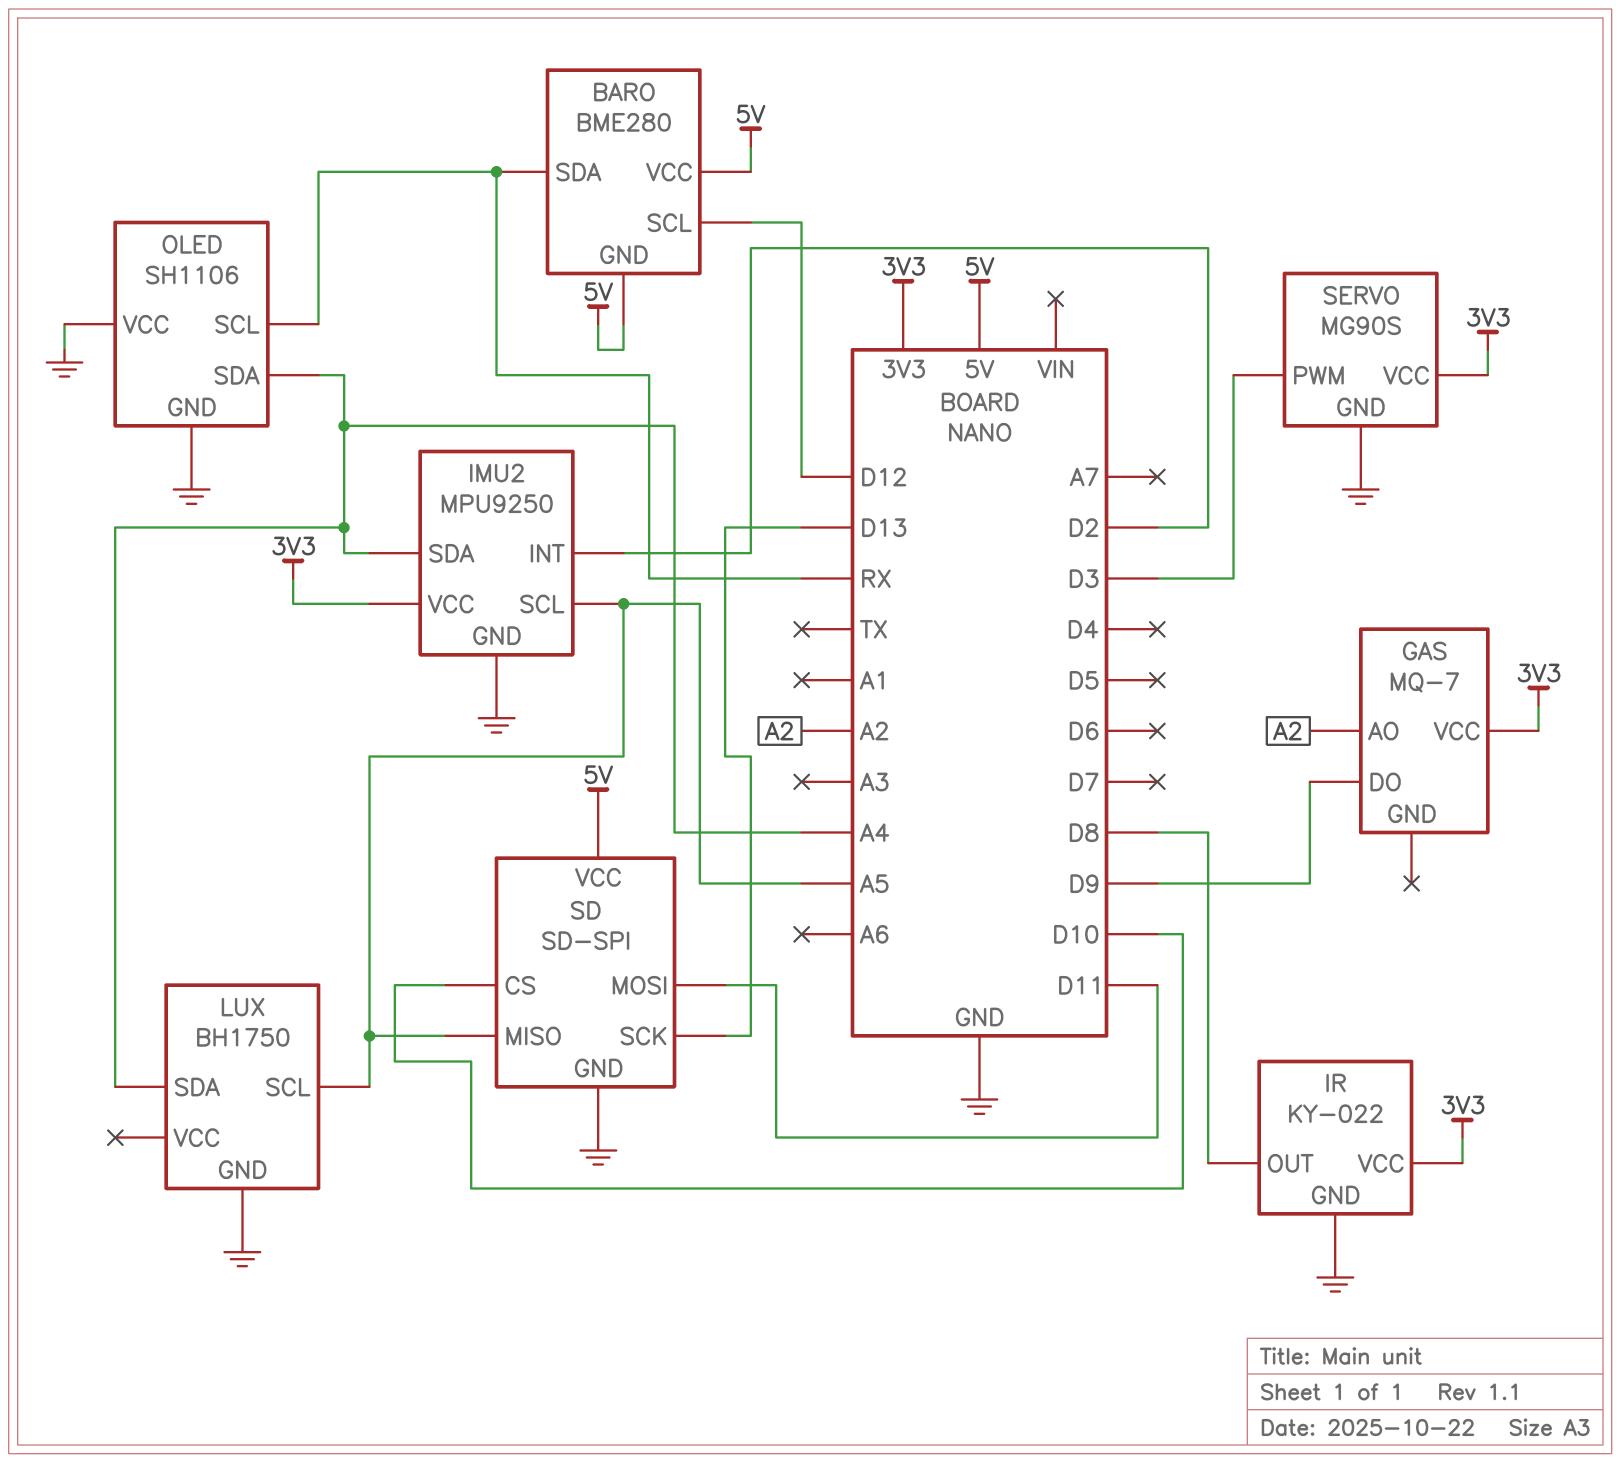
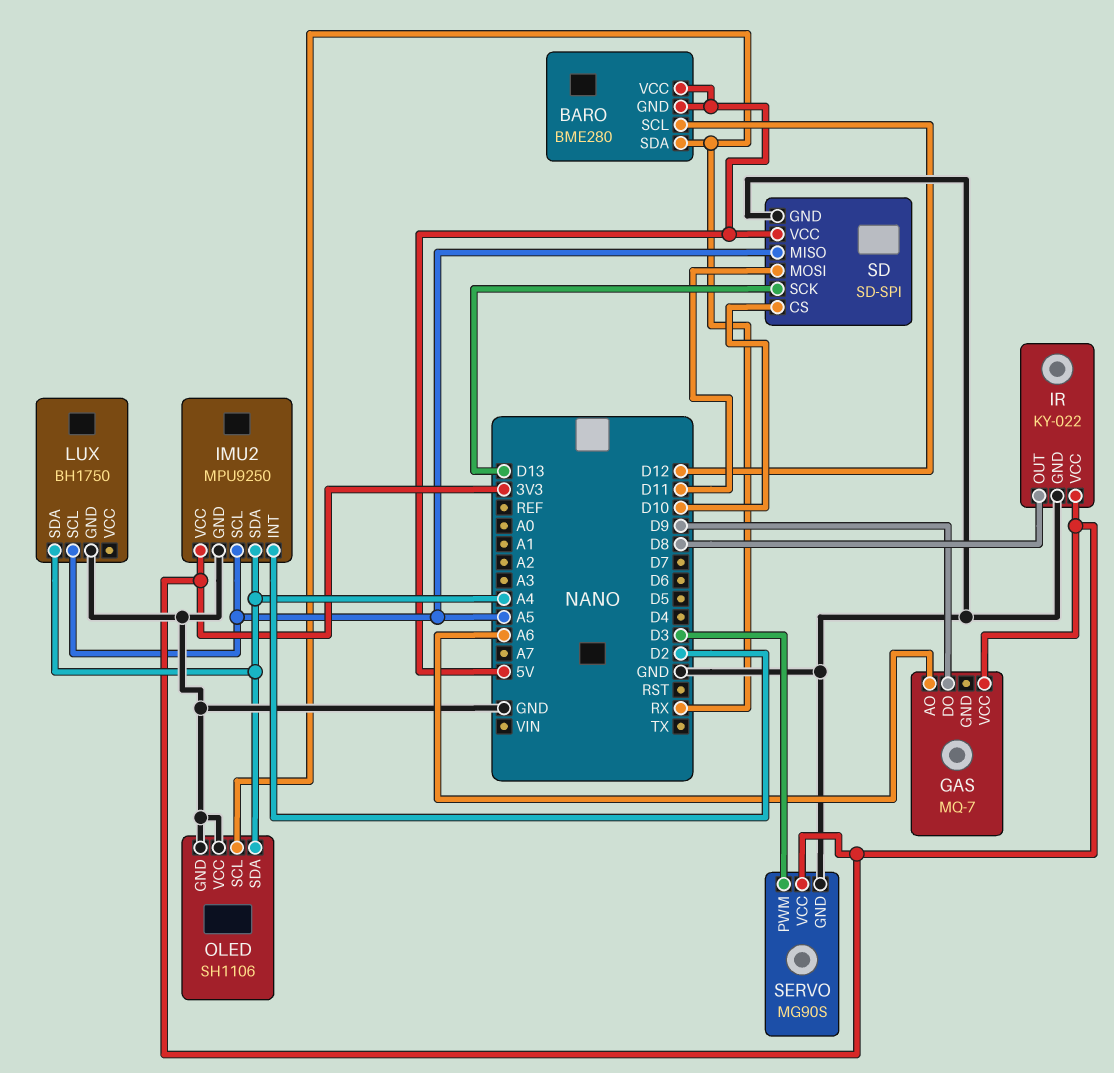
GAS pin AO: A2 -> A6

